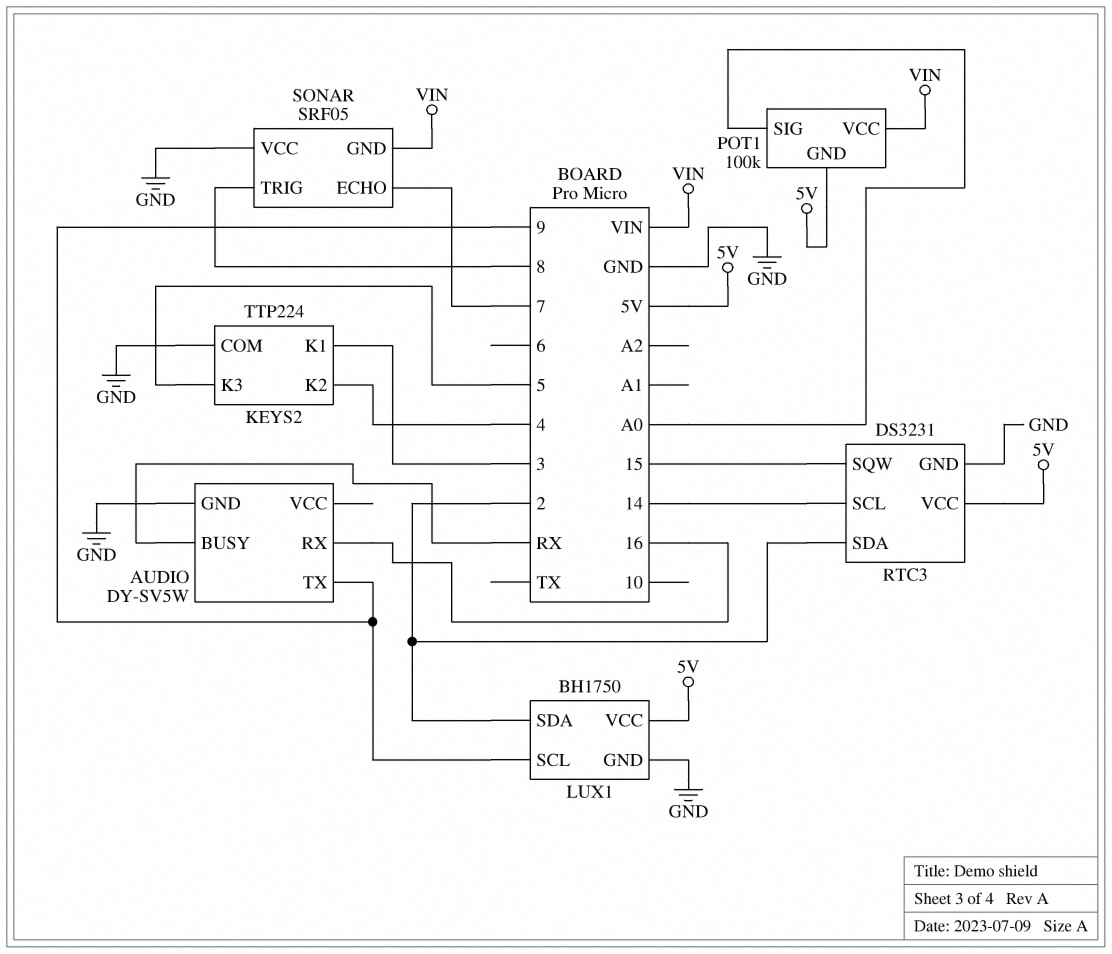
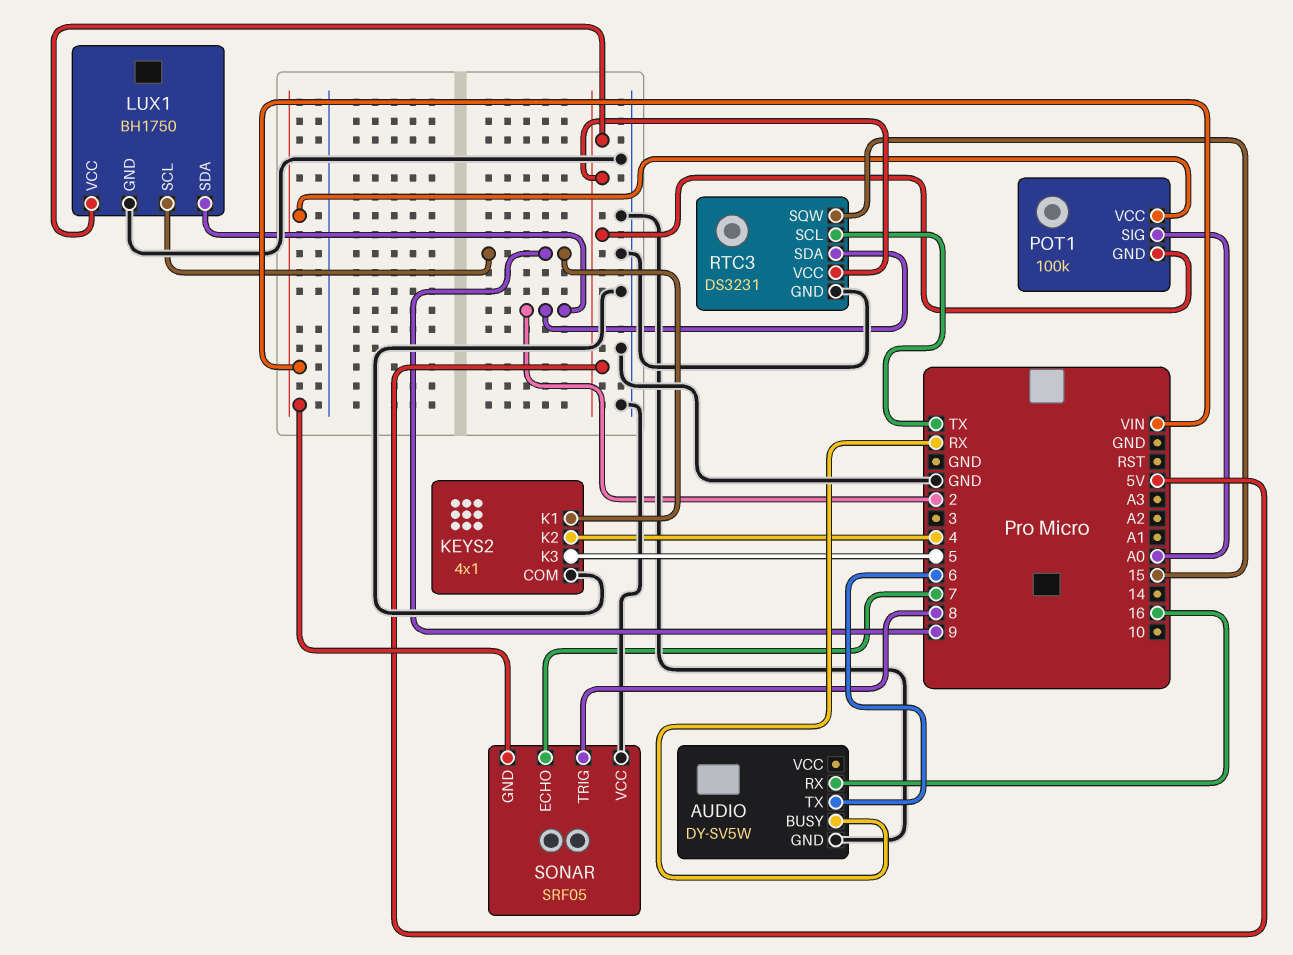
AUDIO pin TX: 9 -> 6
KEYS2: TTP224 -> 4x1
KEYS2 pin K1: 3 -> 9
RTC3 pin SCL: 14 -> TX

